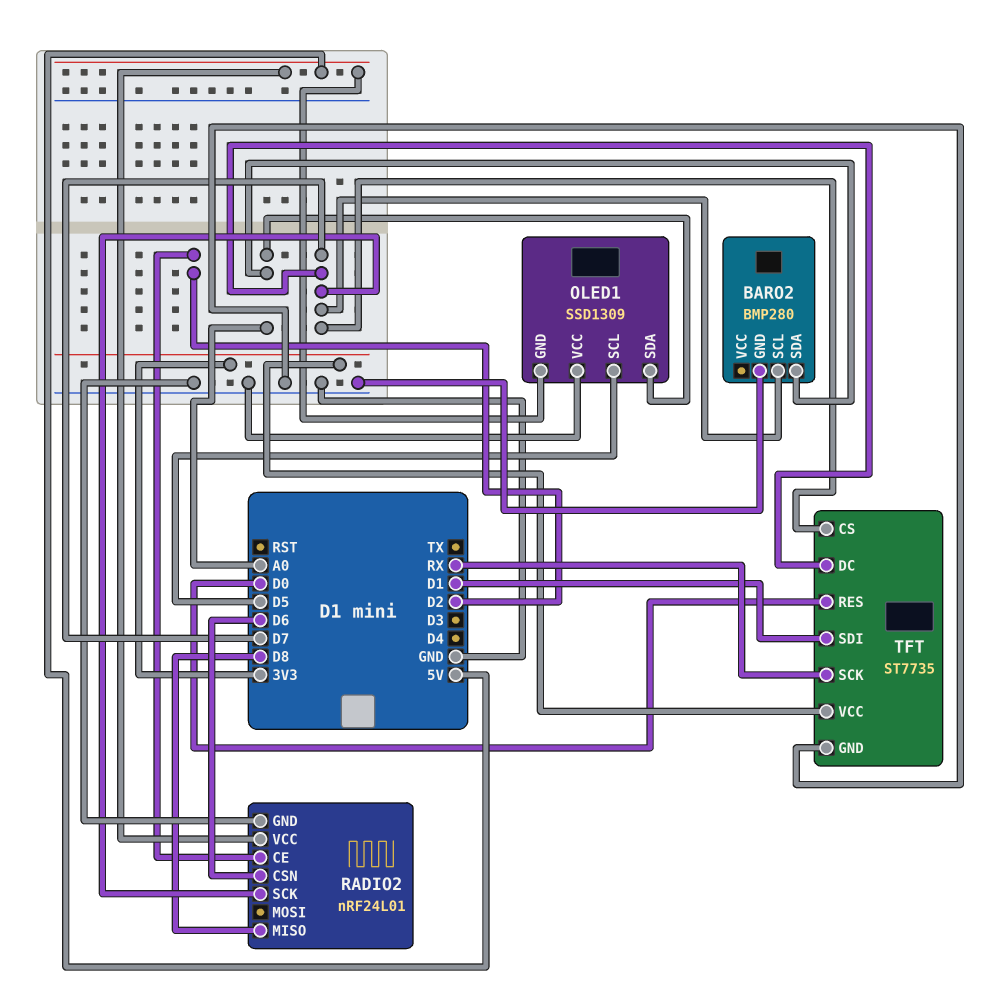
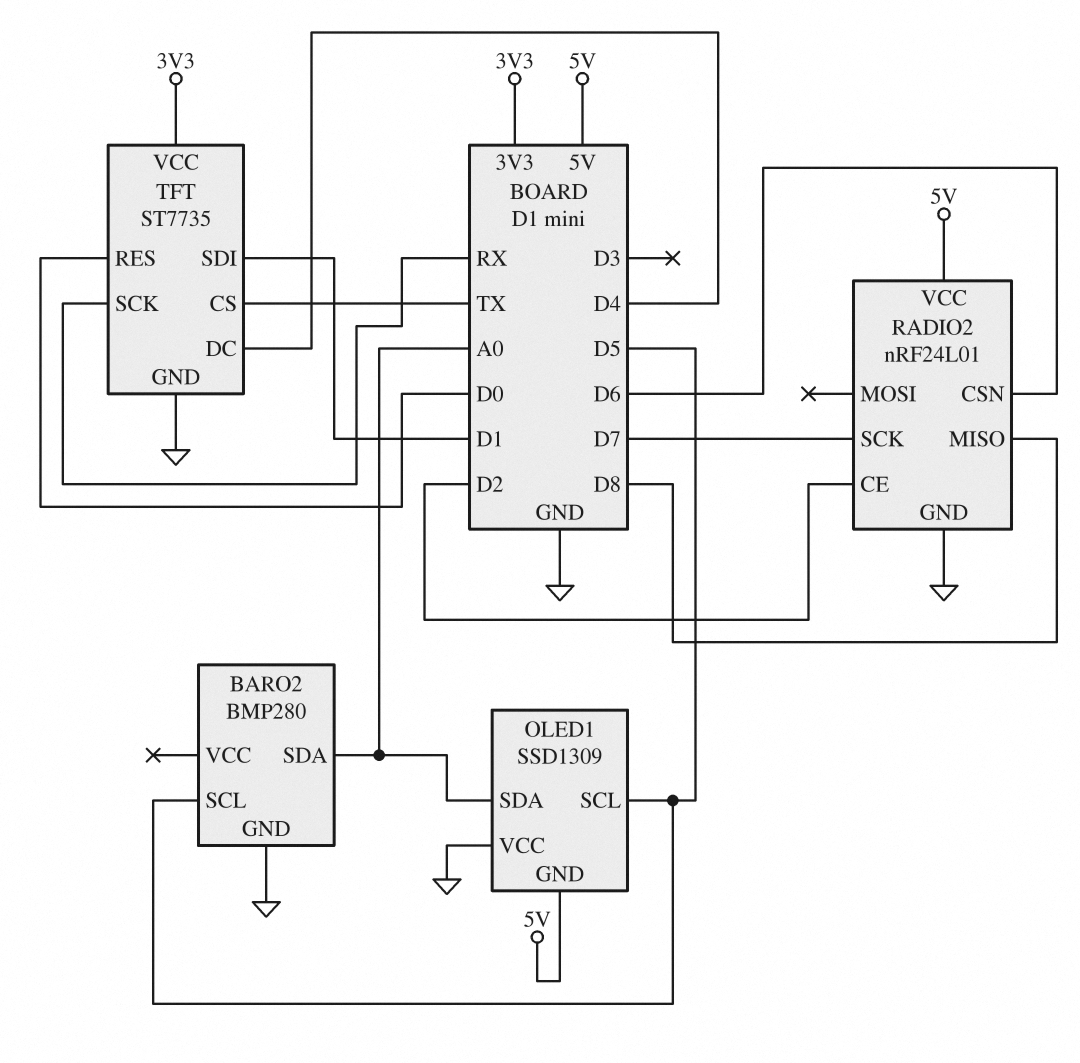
BARO2 pin SCL: D7 -> D5
TFT pin CS: D7 -> TX
TFT pin DC: D7 -> D4

